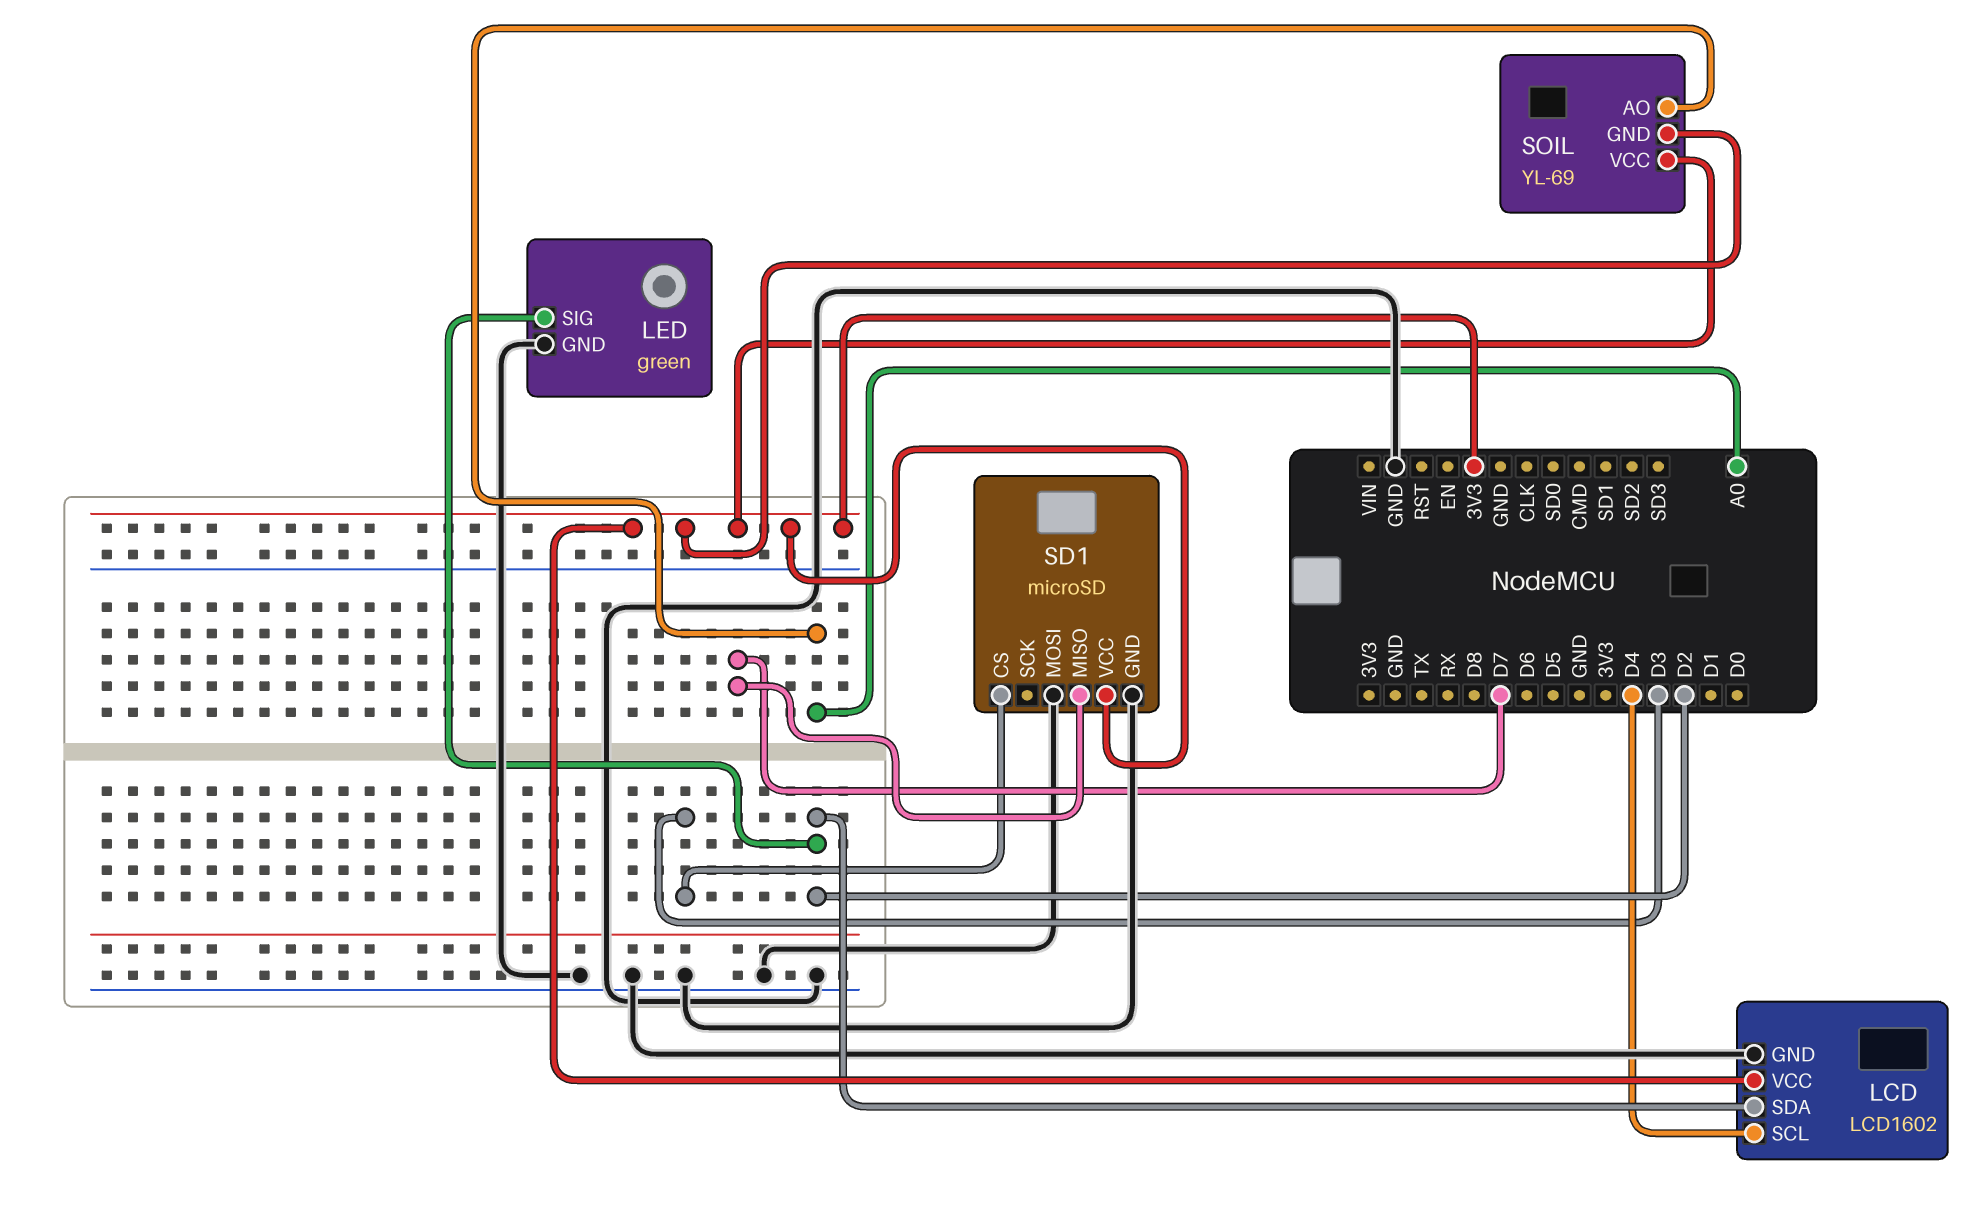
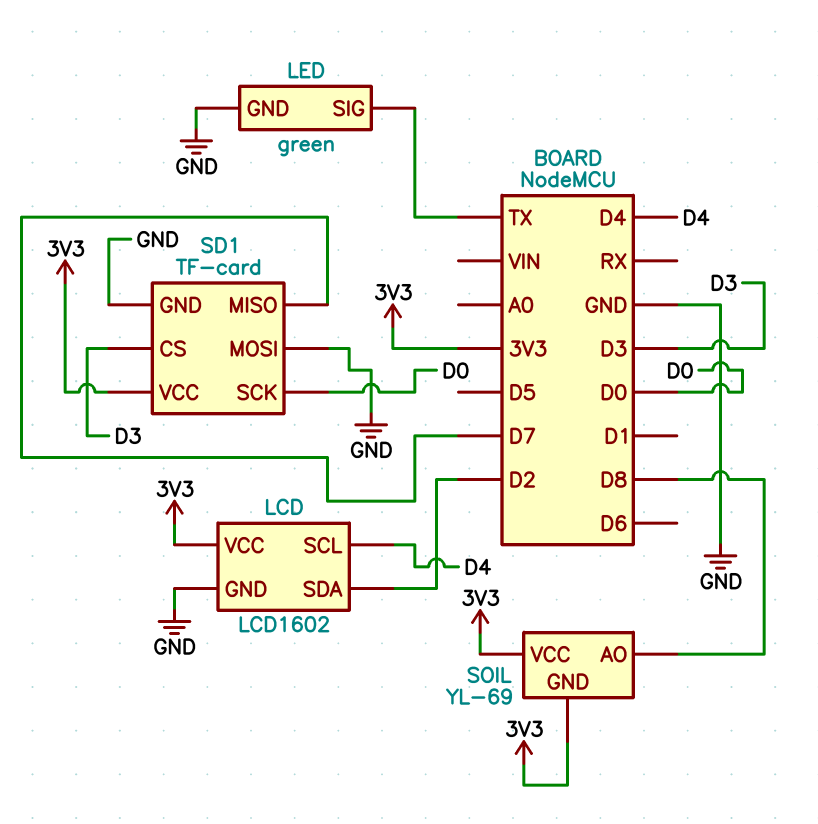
LED pin SIG: D2 -> TX
SD1: microSD -> TF-card
SD1 pin SCK: none -> D0
SOIL pin AO: A0 -> D8

